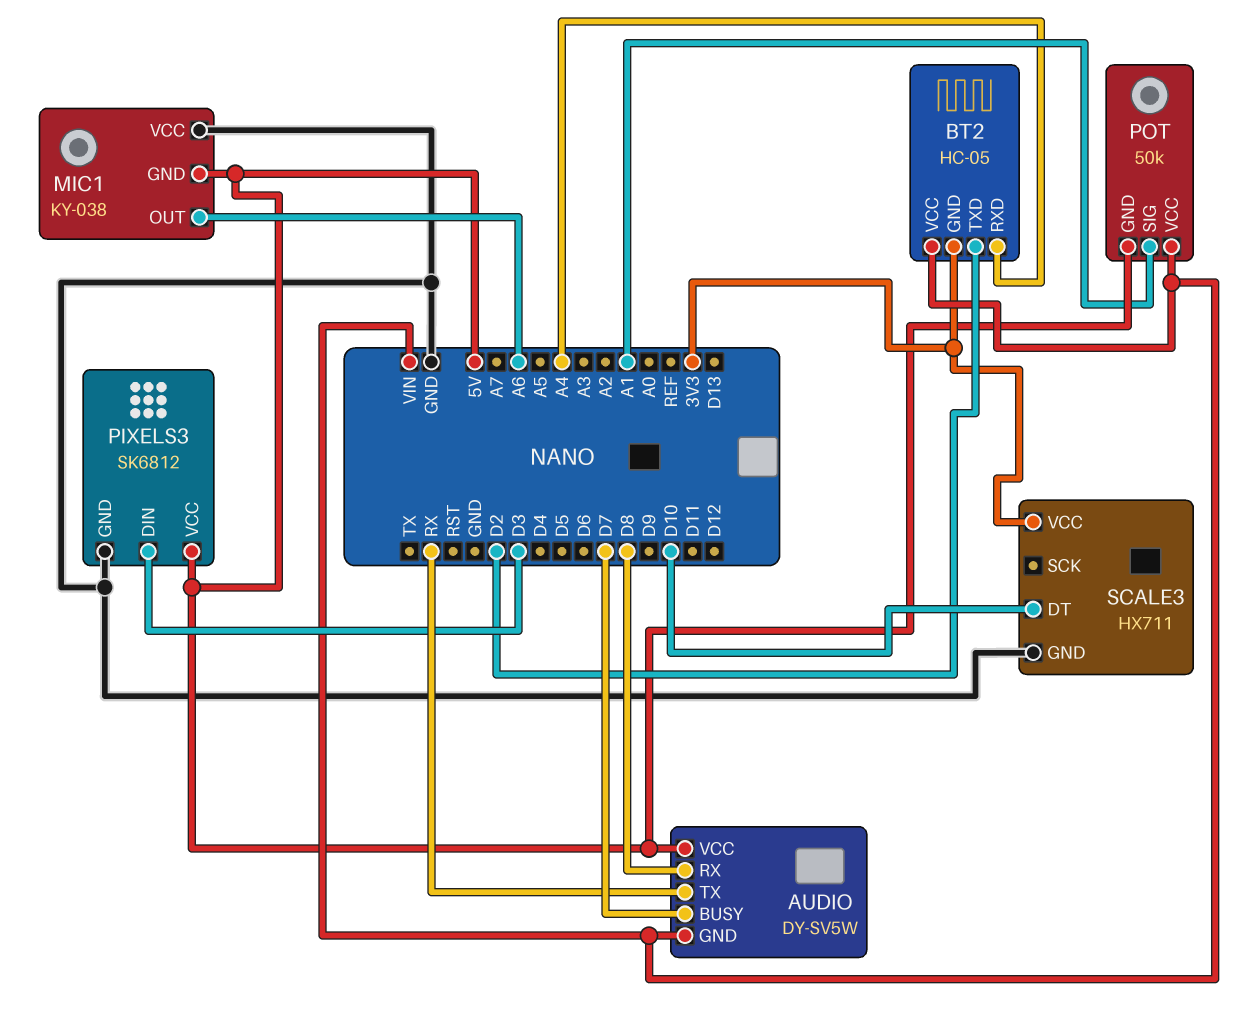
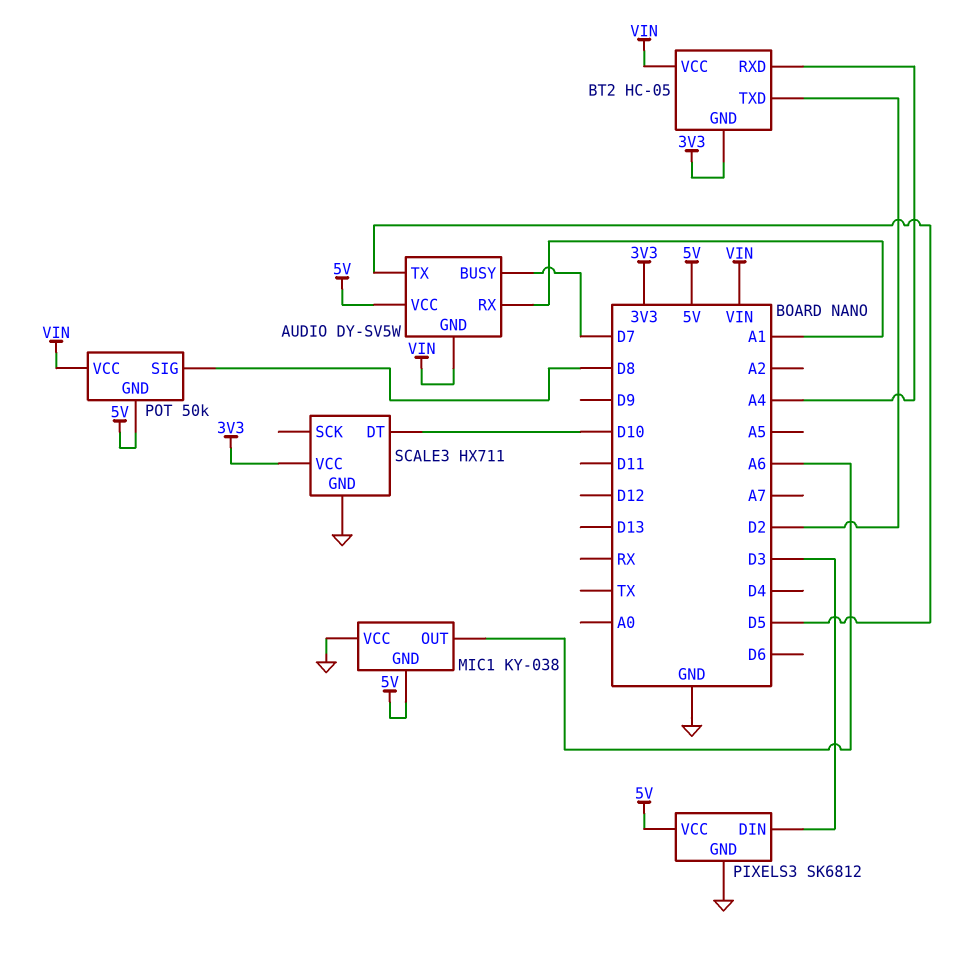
AUDIO pin RX: D8 -> A1
AUDIO pin TX: RX -> D5
POT pin SIG: A1 -> D8

